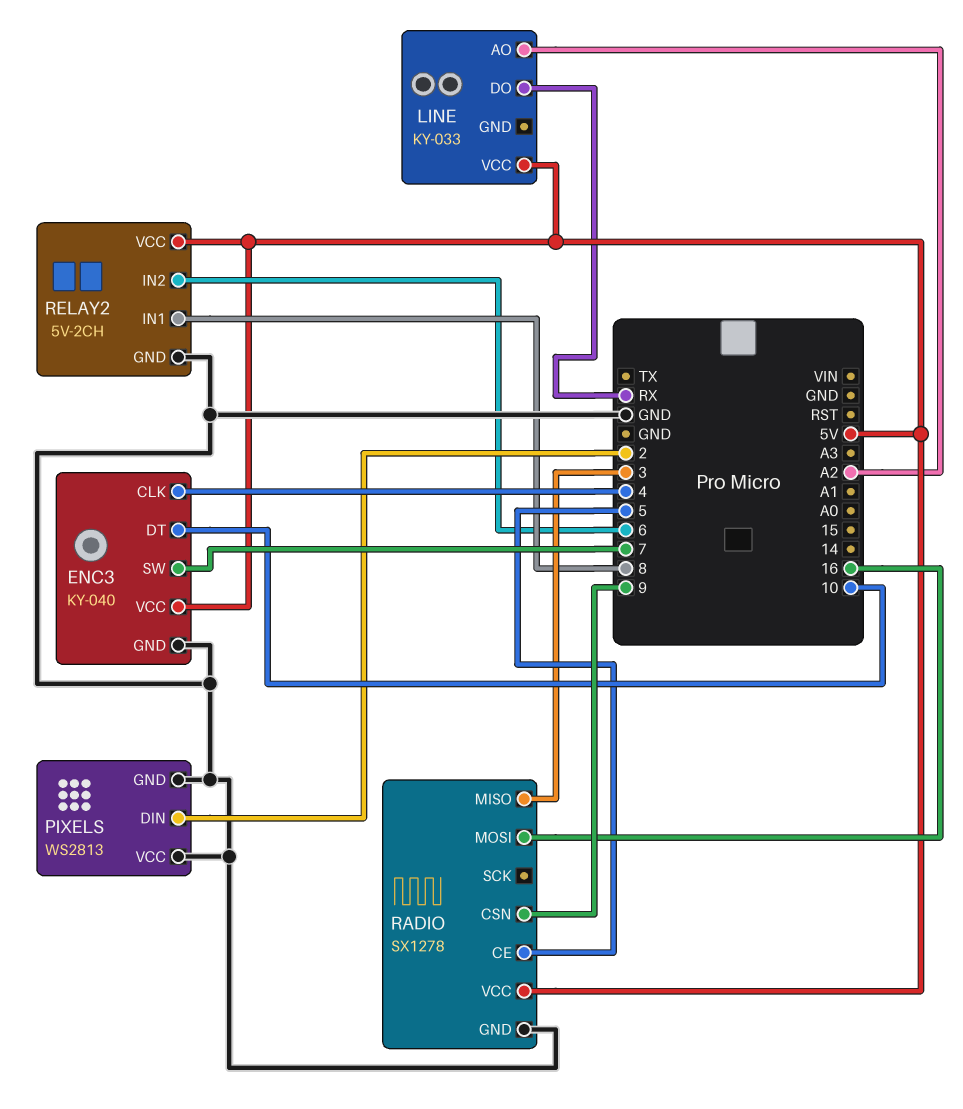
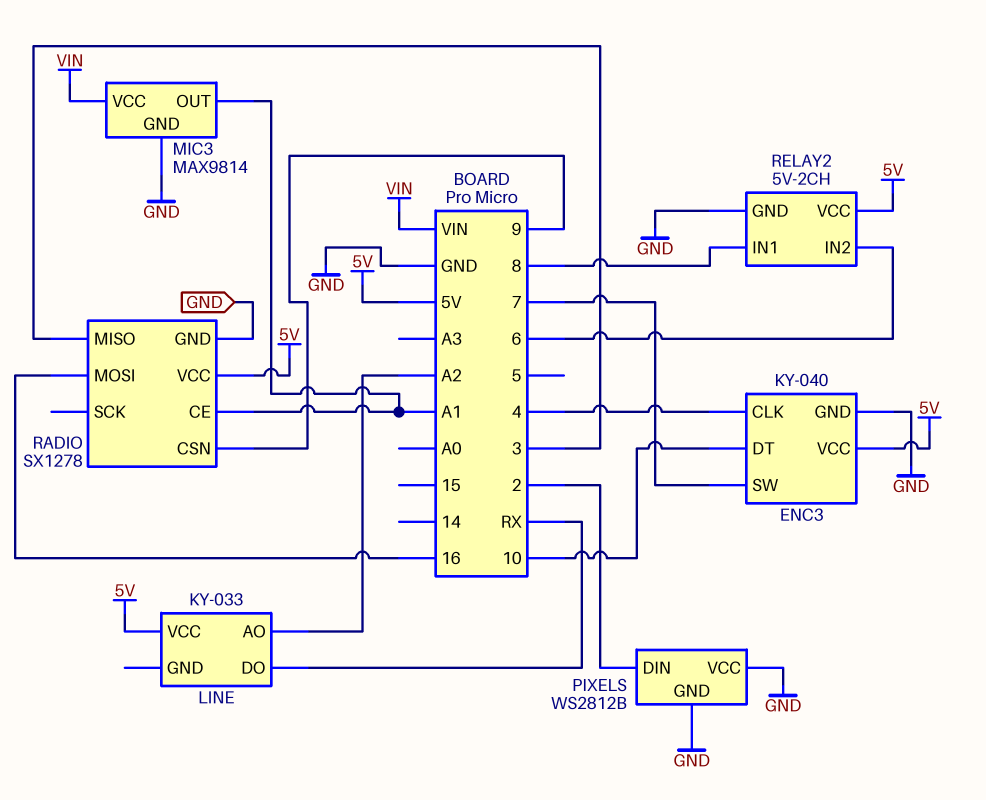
MIC3: none -> MAX9814
MIC3 pin GND: none -> GND
MIC3 pin OUT: none -> A1
MIC3 pin VCC: none -> VIN
PIXELS: WS2813 -> WS2812B
RADIO pin CE: 5 -> A1

